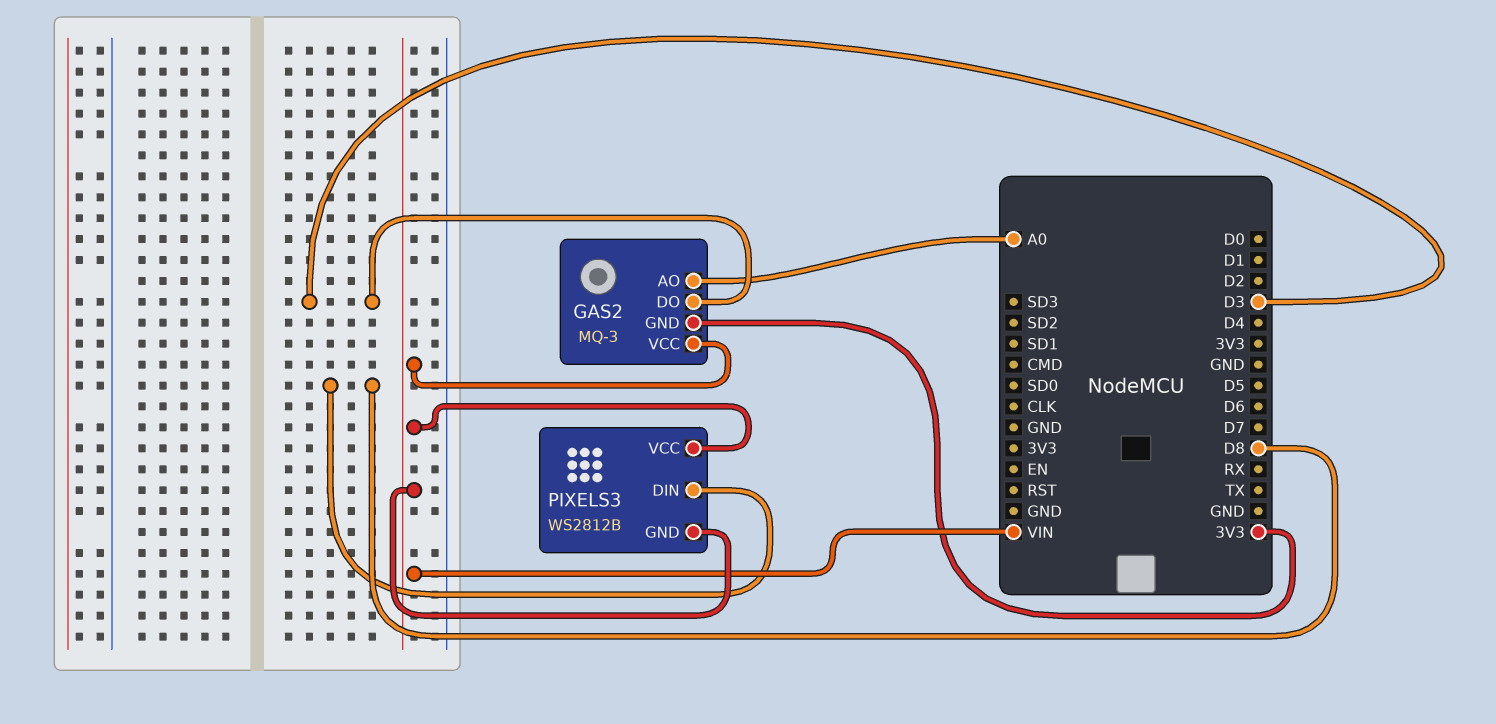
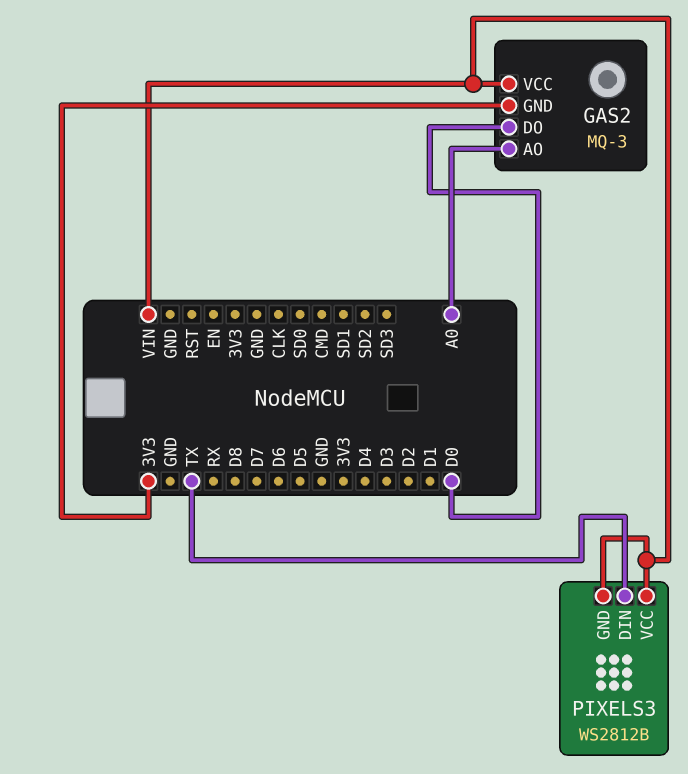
GAS2 pin DO: D3 -> D0
PIXELS3 pin DIN: D8 -> TX

